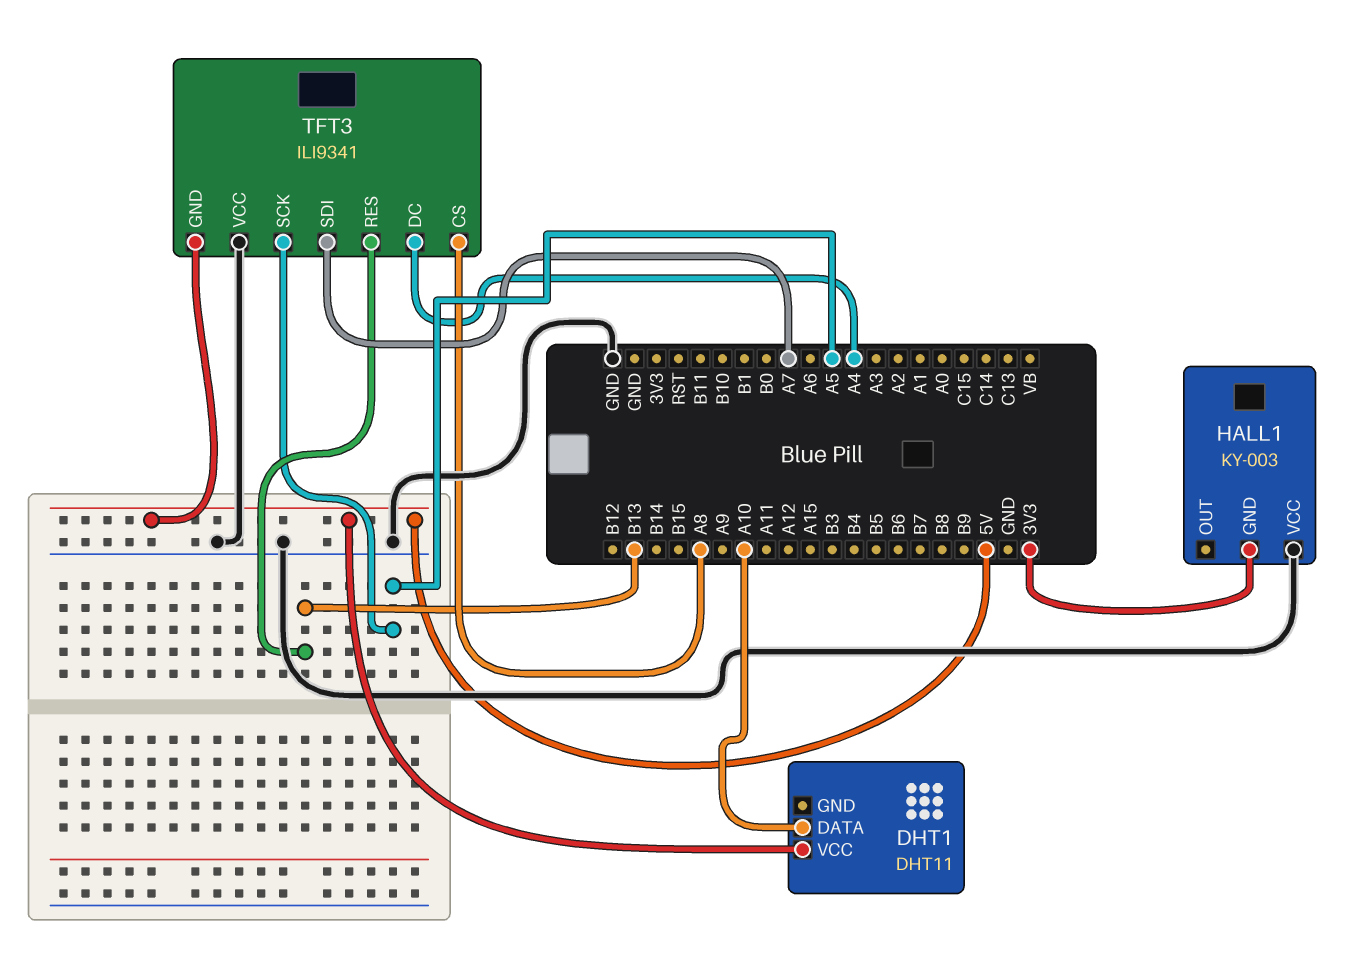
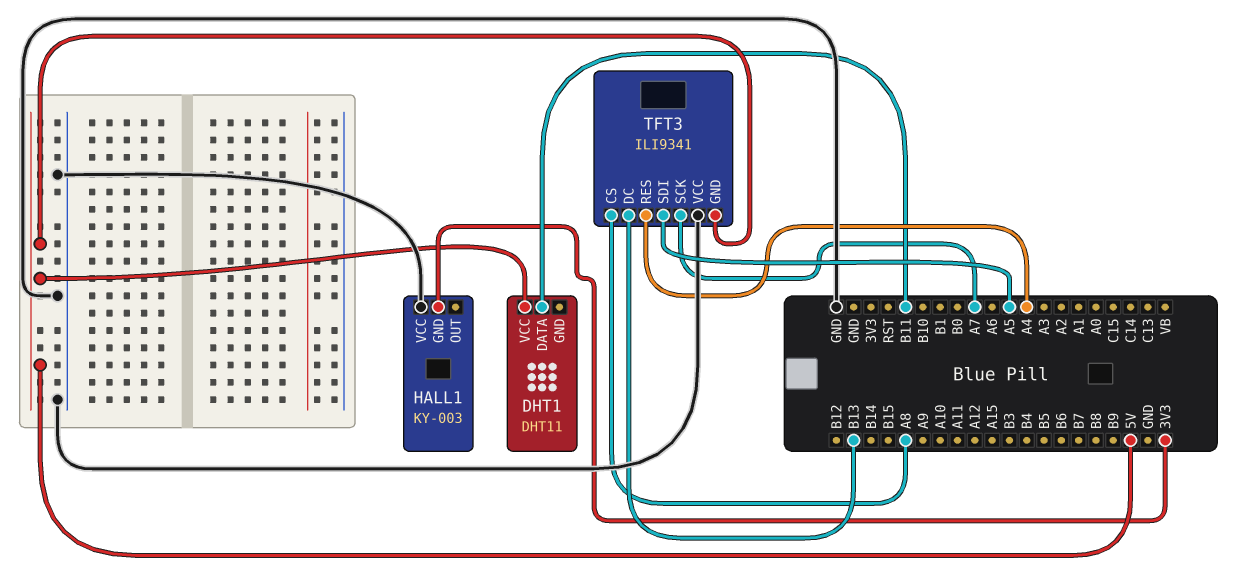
DHT1 pin DATA: A10 -> B11
TFT3 pin DC: A4 -> B13
TFT3 pin RES: B13 -> A4
TFT3 pin SCK: A5 -> A7
TFT3 pin SDI: A7 -> A5

